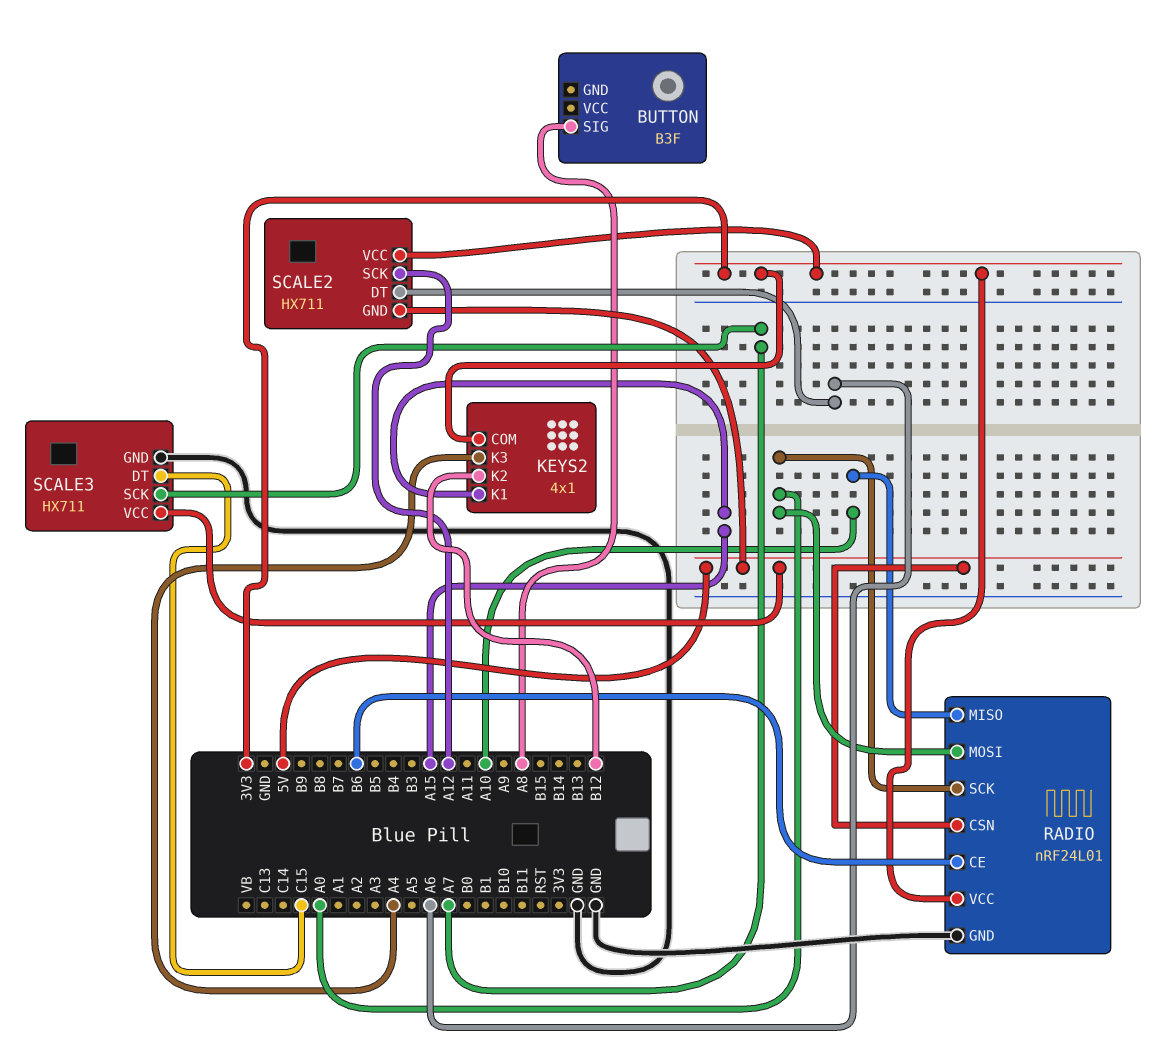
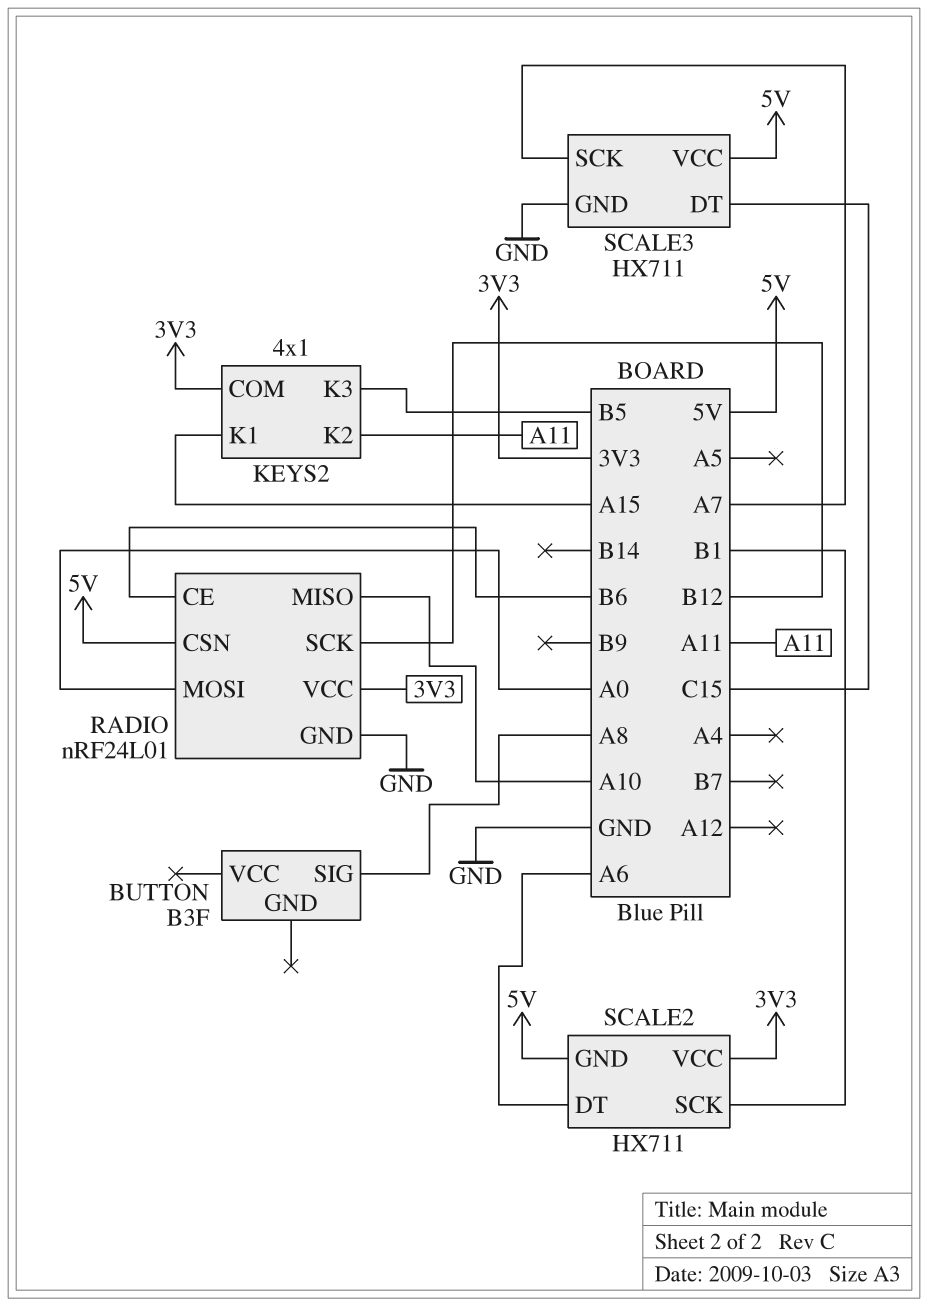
KEYS2 pin K2: B12 -> A11
KEYS2 pin K3: A4 -> B5
RADIO pin SCK: A0 -> B12
SCALE2 pin SCK: A12 -> B1

